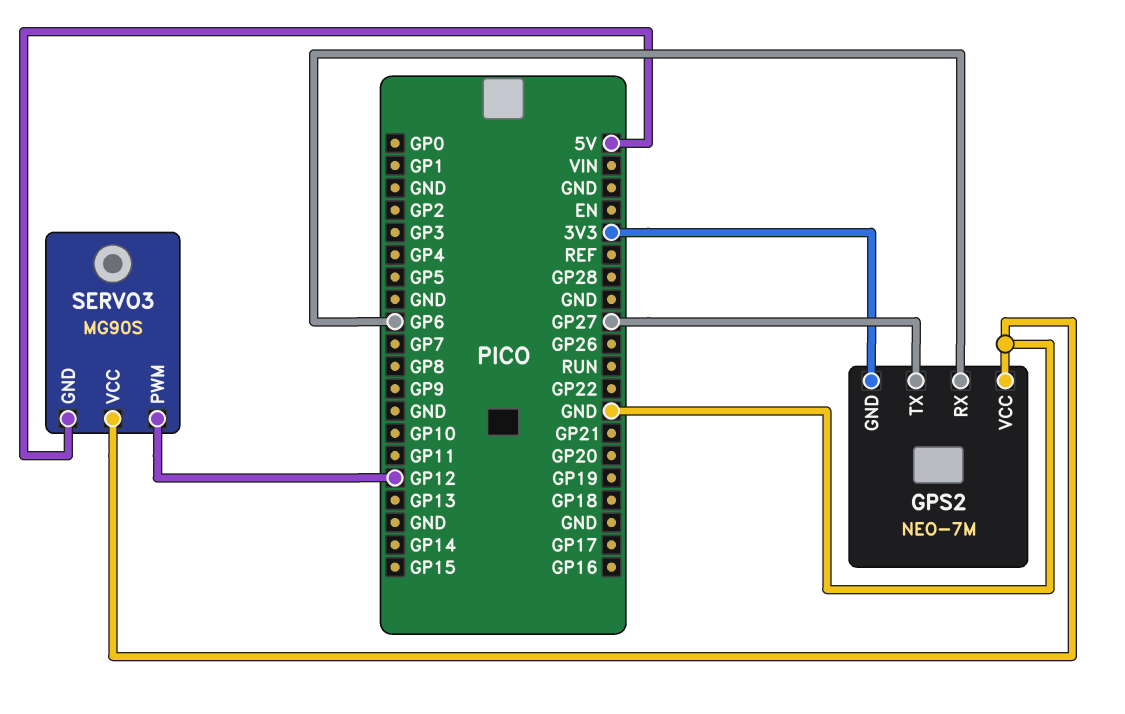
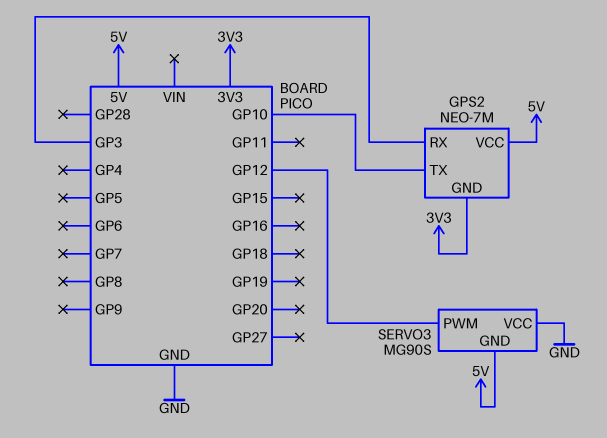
GPS2 pin RX: GP6 -> GP3
GPS2 pin TX: GP27 -> GP10
GPS2 pin VCC: GND -> 5V

